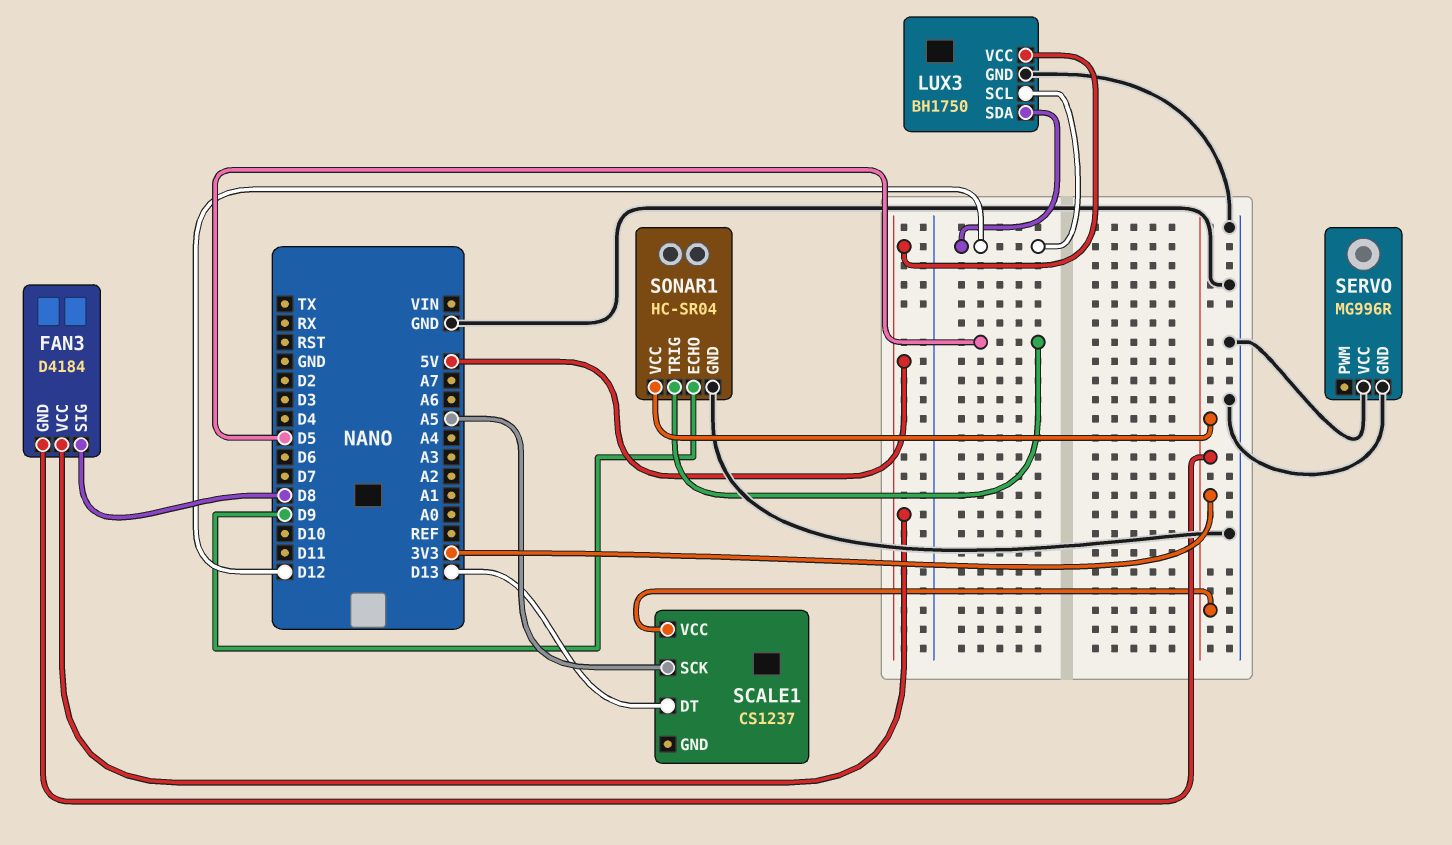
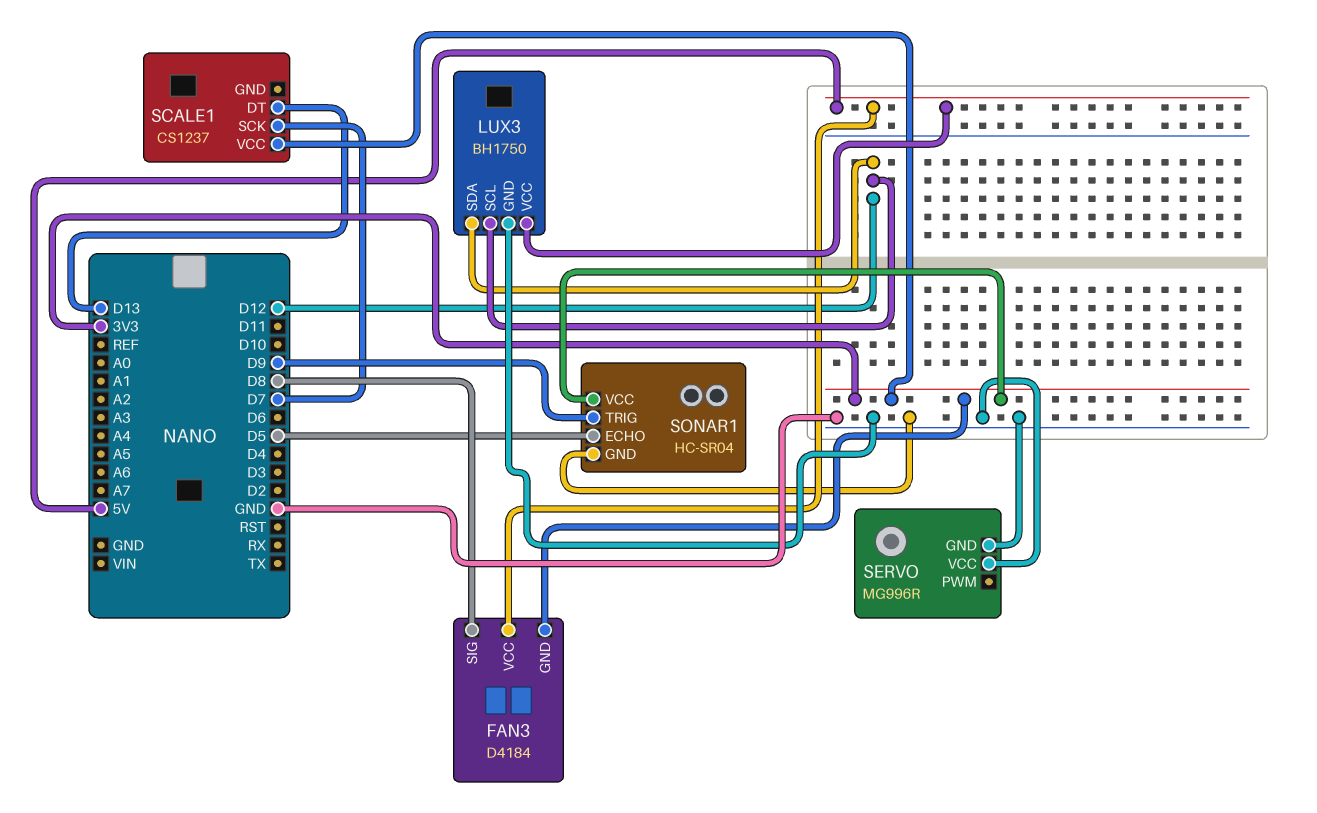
SCALE1 pin SCK: A5 -> D7
SONAR1 pin ECHO: D9 -> D5
SONAR1 pin TRIG: D5 -> D9

